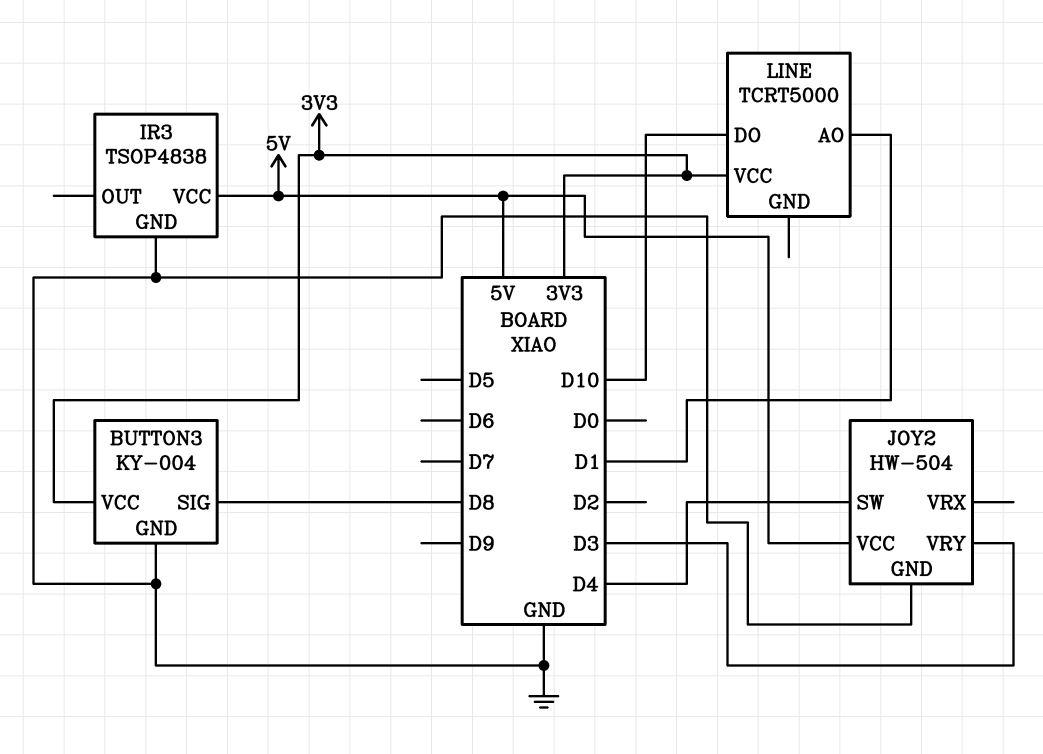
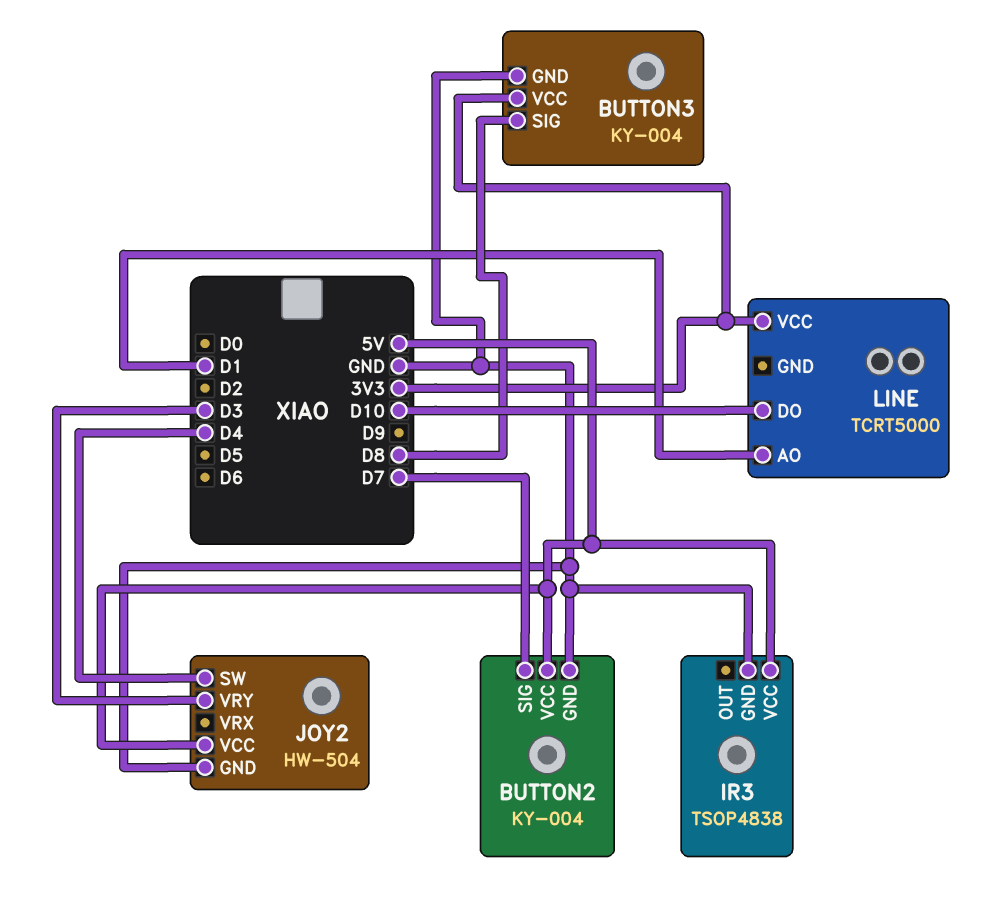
BUTTON2: none -> KY-004
BUTTON2 pin GND: none -> GND
BUTTON2 pin SIG: none -> D7
BUTTON2 pin VCC: none -> 5V

